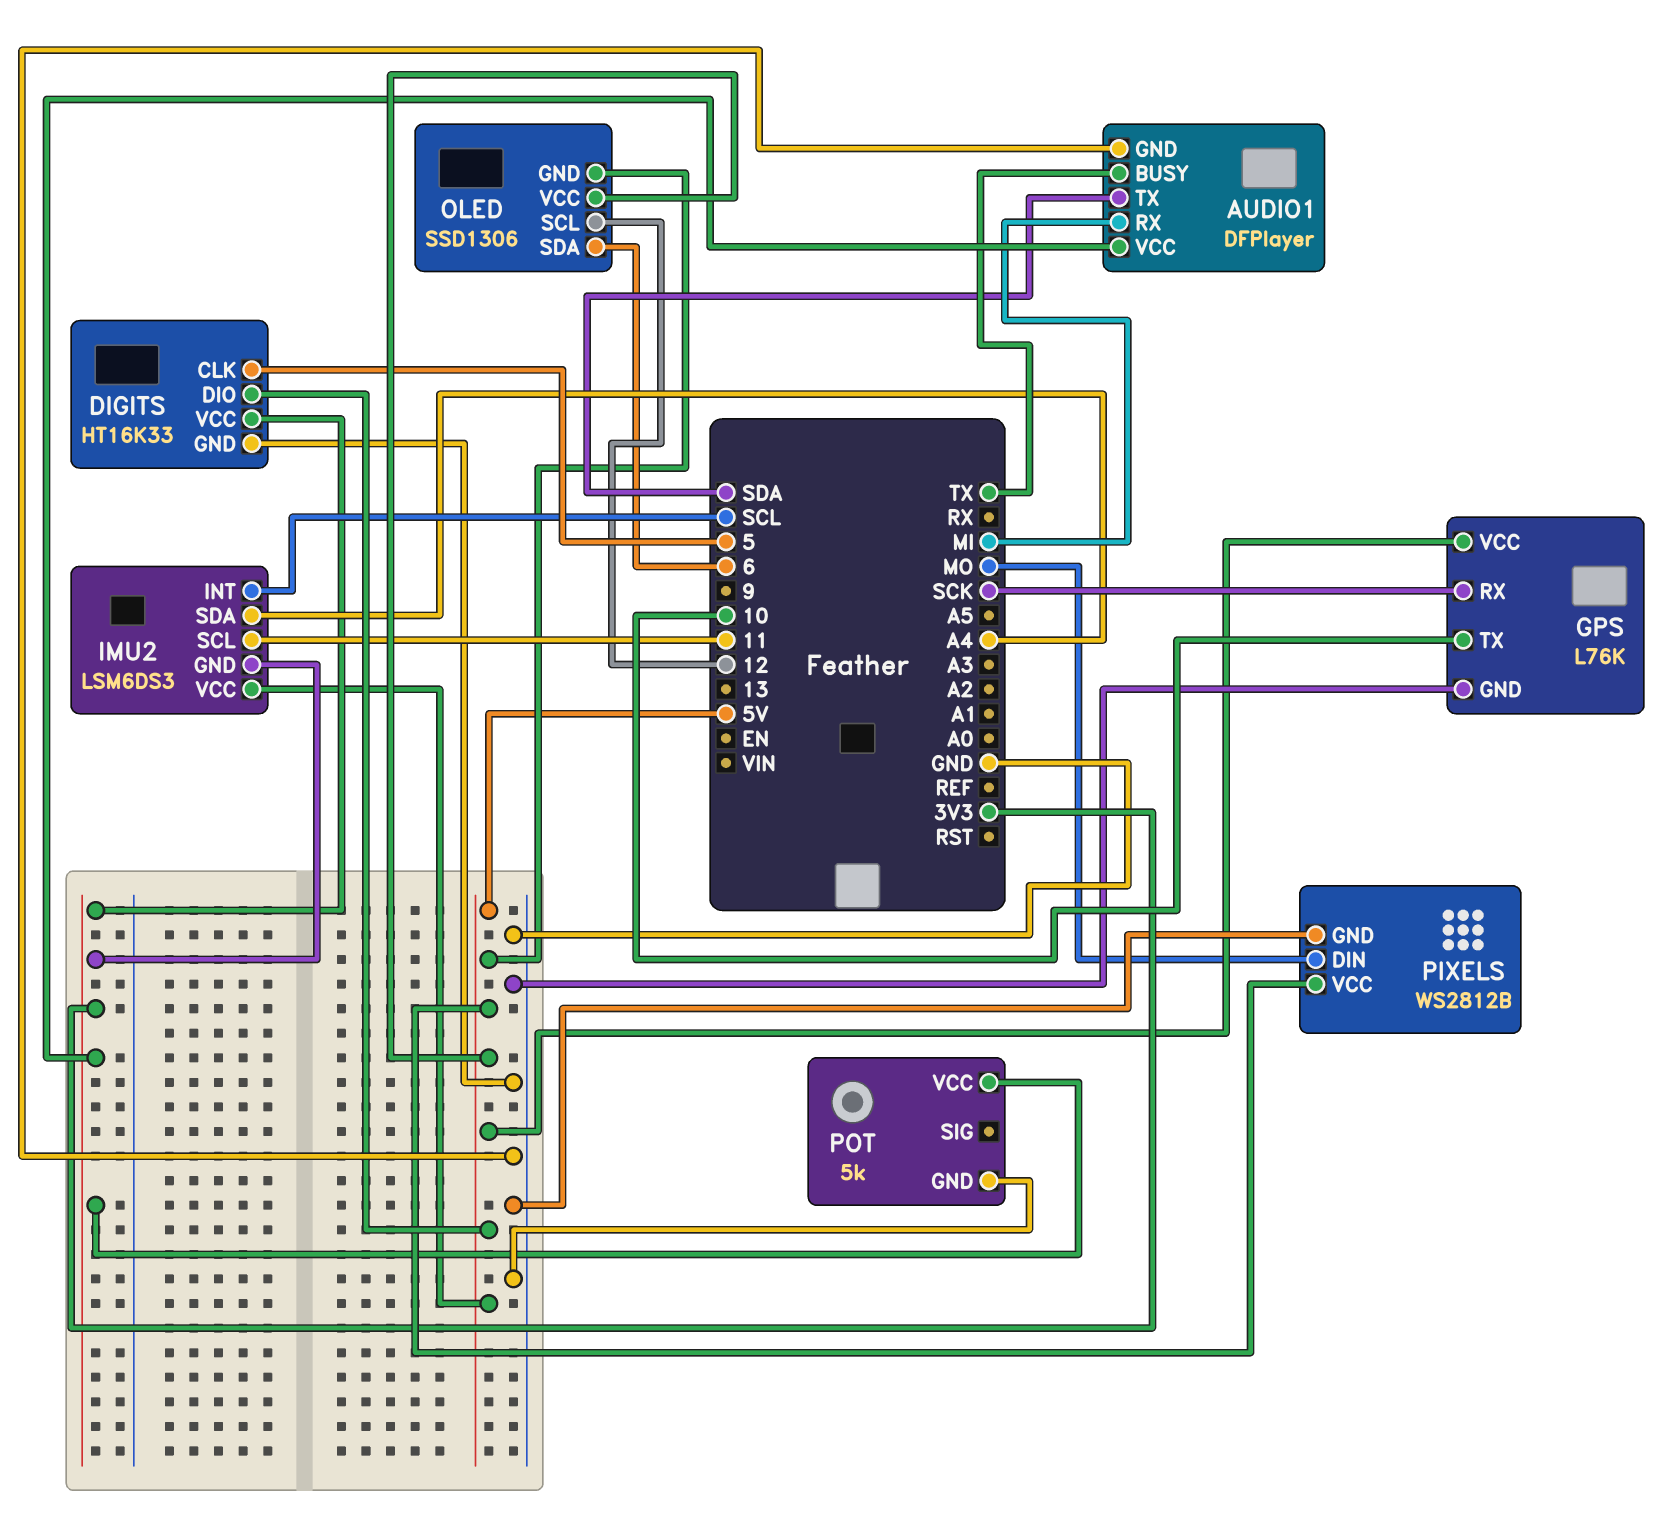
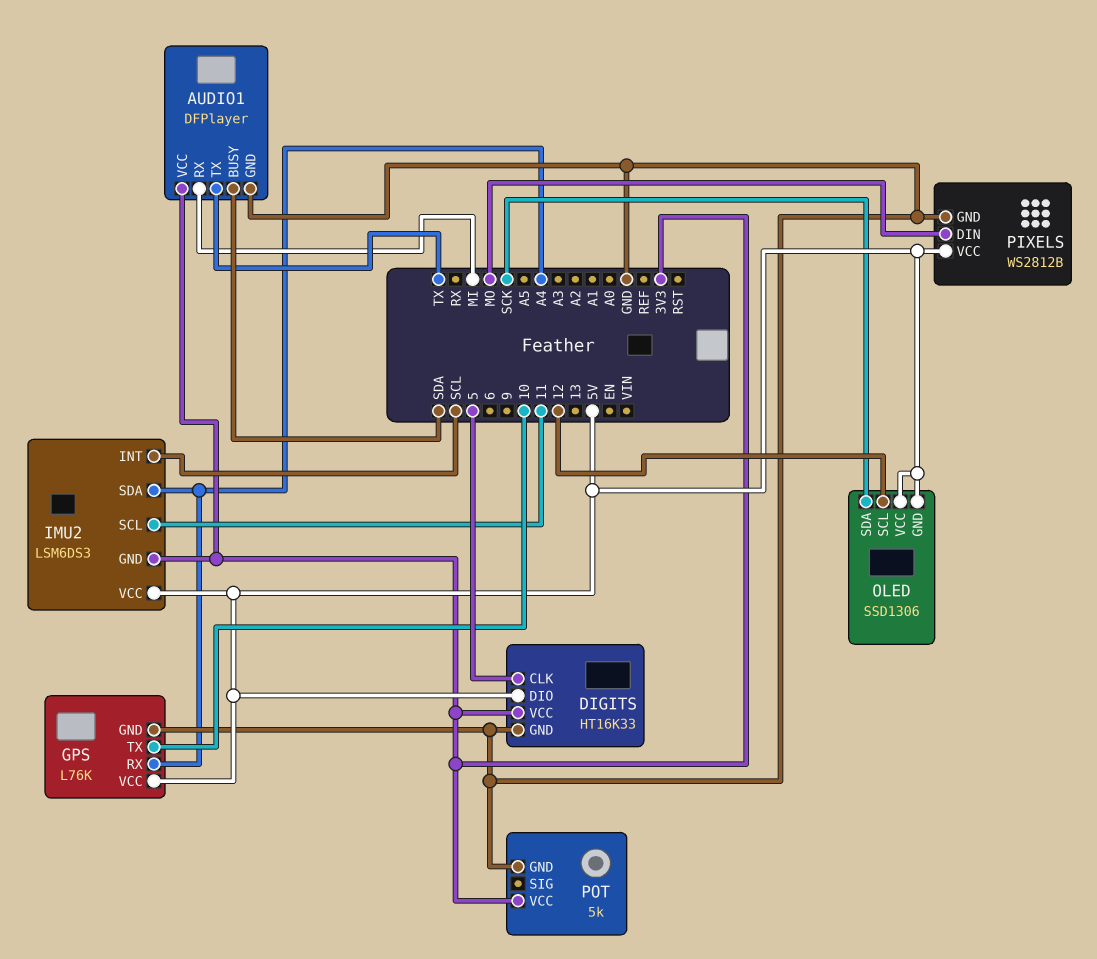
AUDIO1 pin BUSY: TX -> SDA
AUDIO1 pin TX: SDA -> TX
GPS pin RX: SCK -> A4
OLED pin SDA: 6 -> SCK

